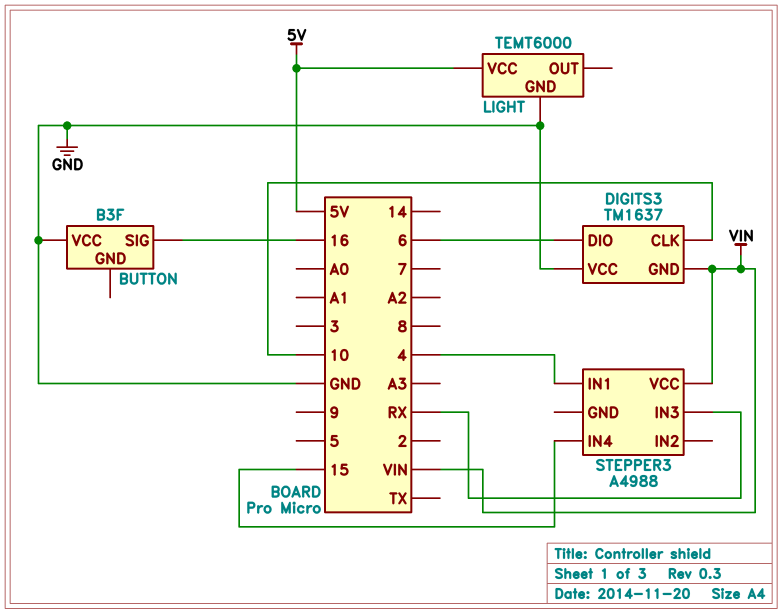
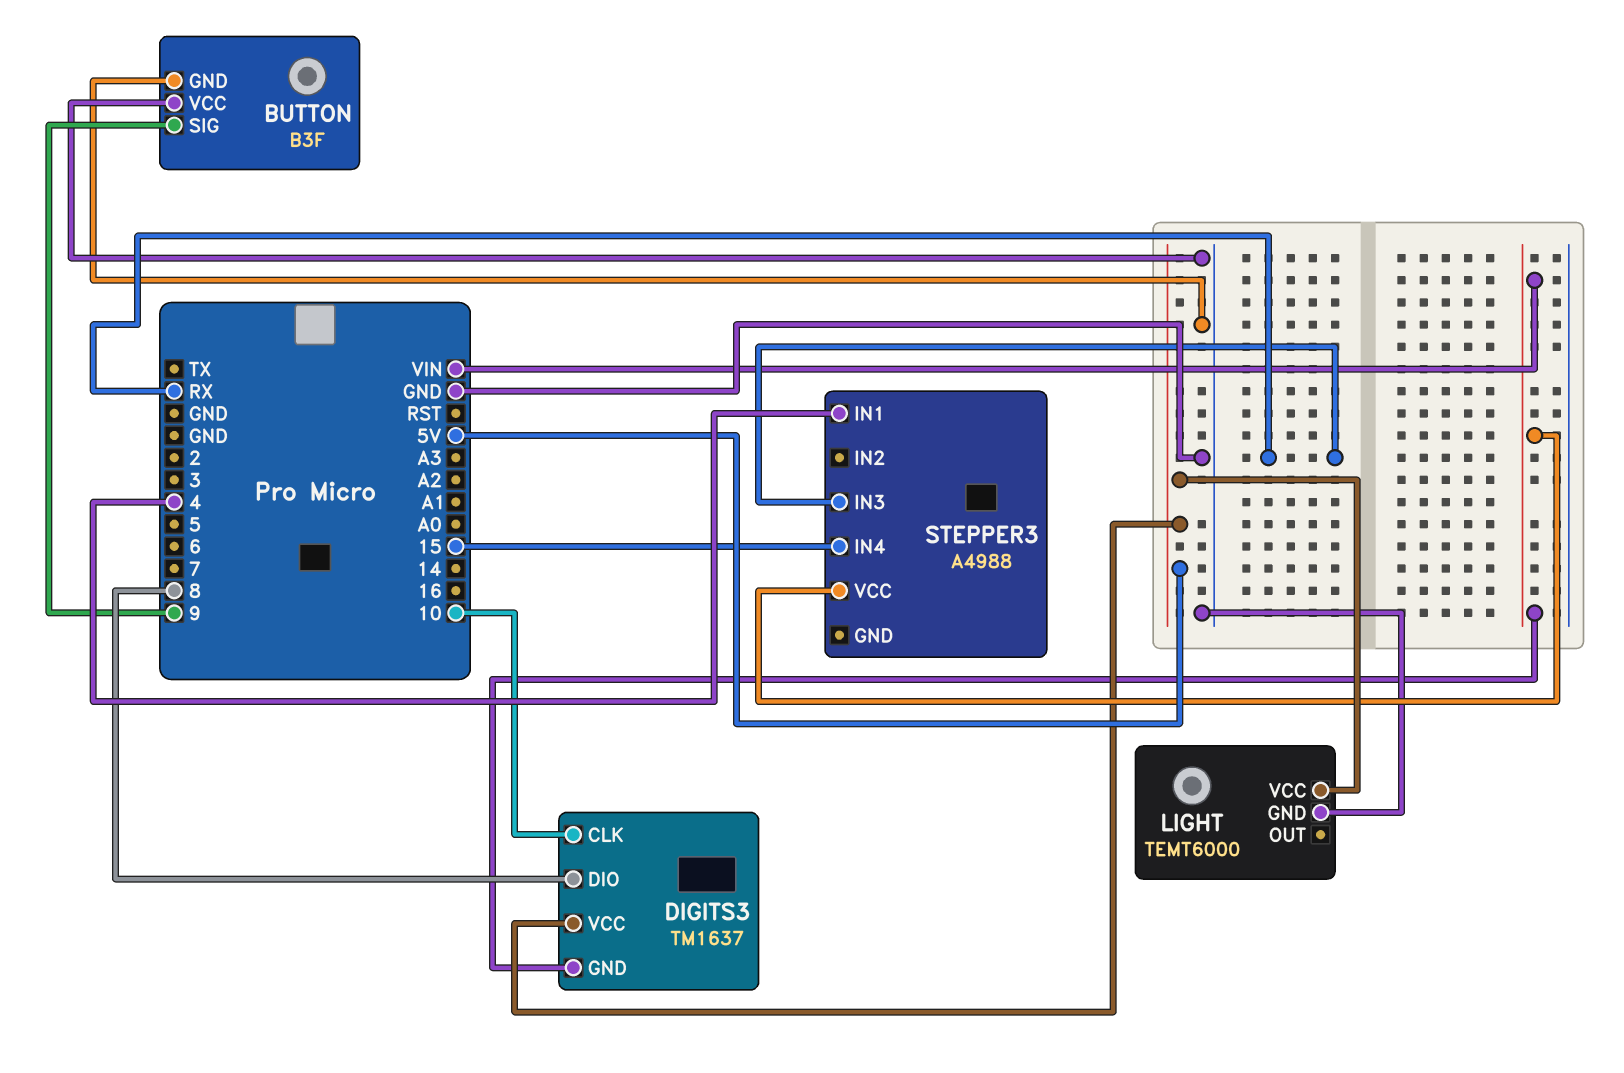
BUTTON pin GND: none -> GND
BUTTON pin SIG: 16 -> 9
DIGITS3 pin DIO: 6 -> 8
DIGITS3 pin VCC: GND -> 5V

